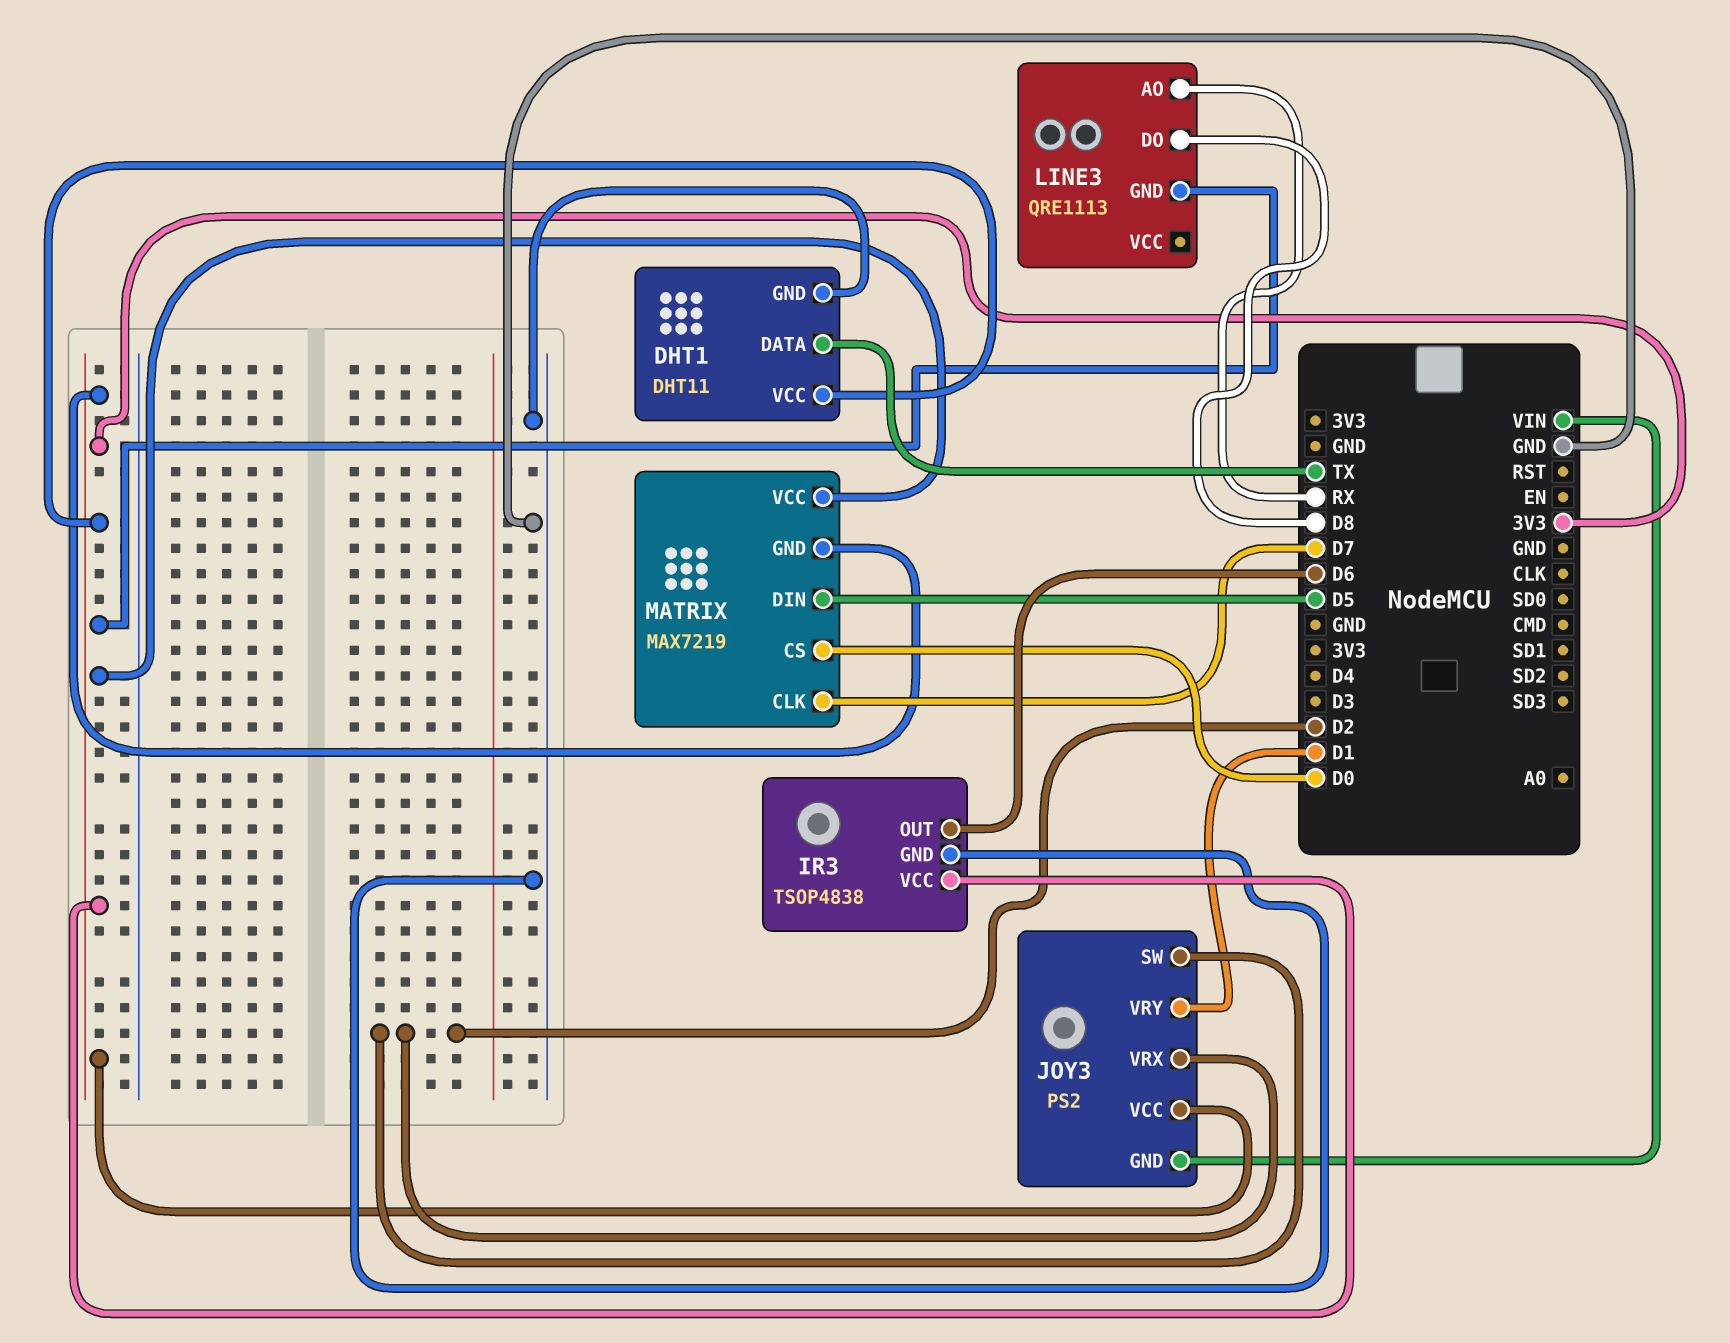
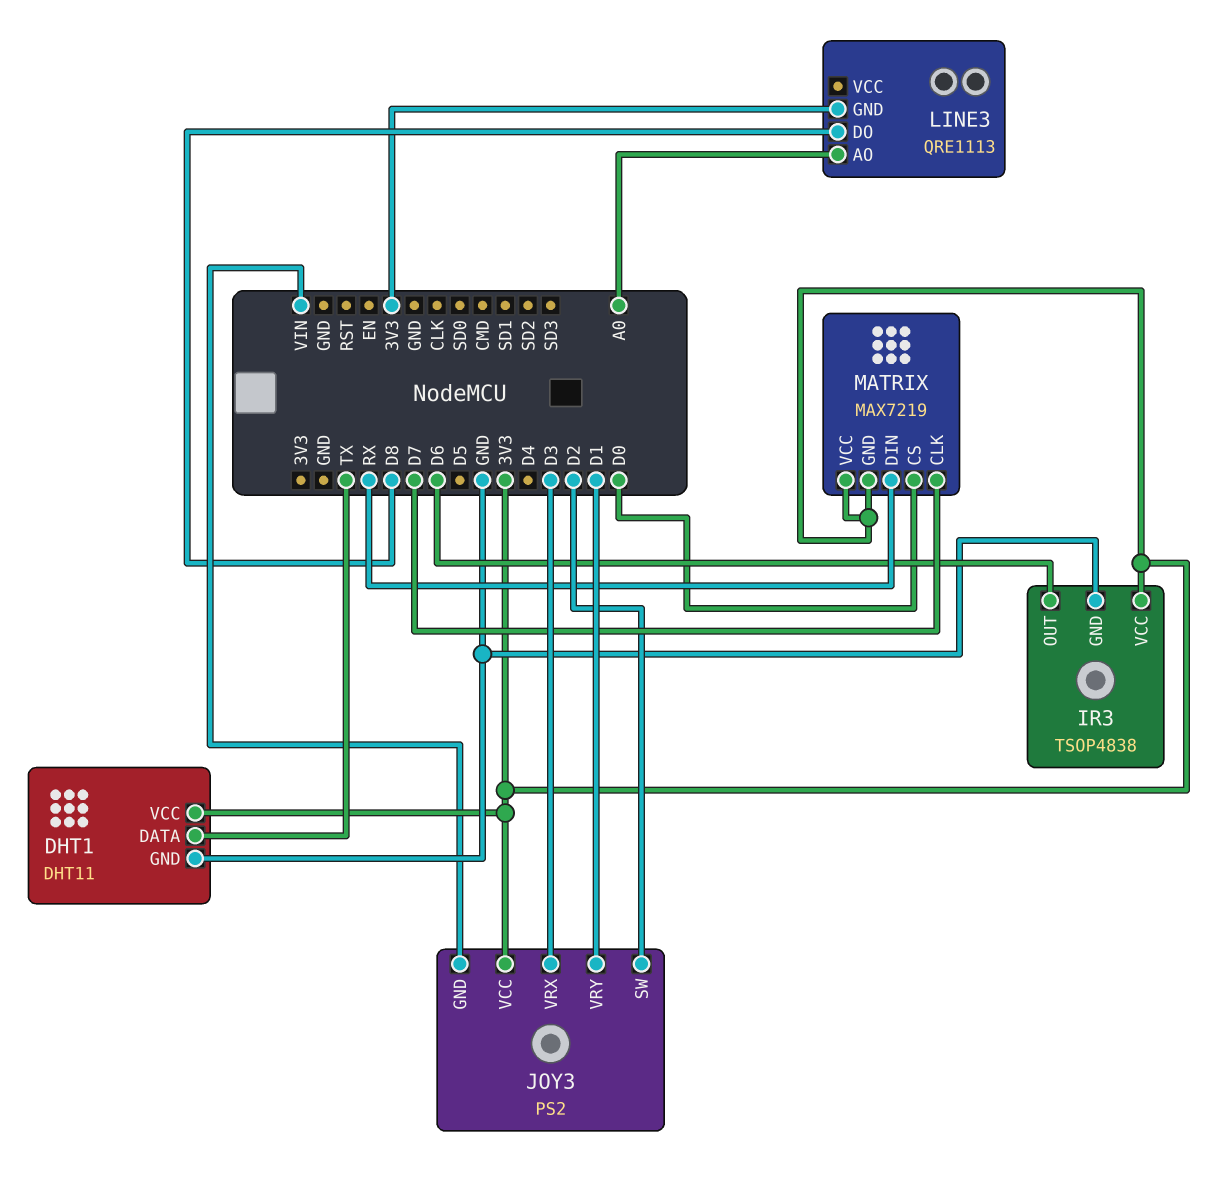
JOY3 pin VRX: D2 -> D3
LINE3 pin AO: RX -> A0
MATRIX pin DIN: D5 -> RX

